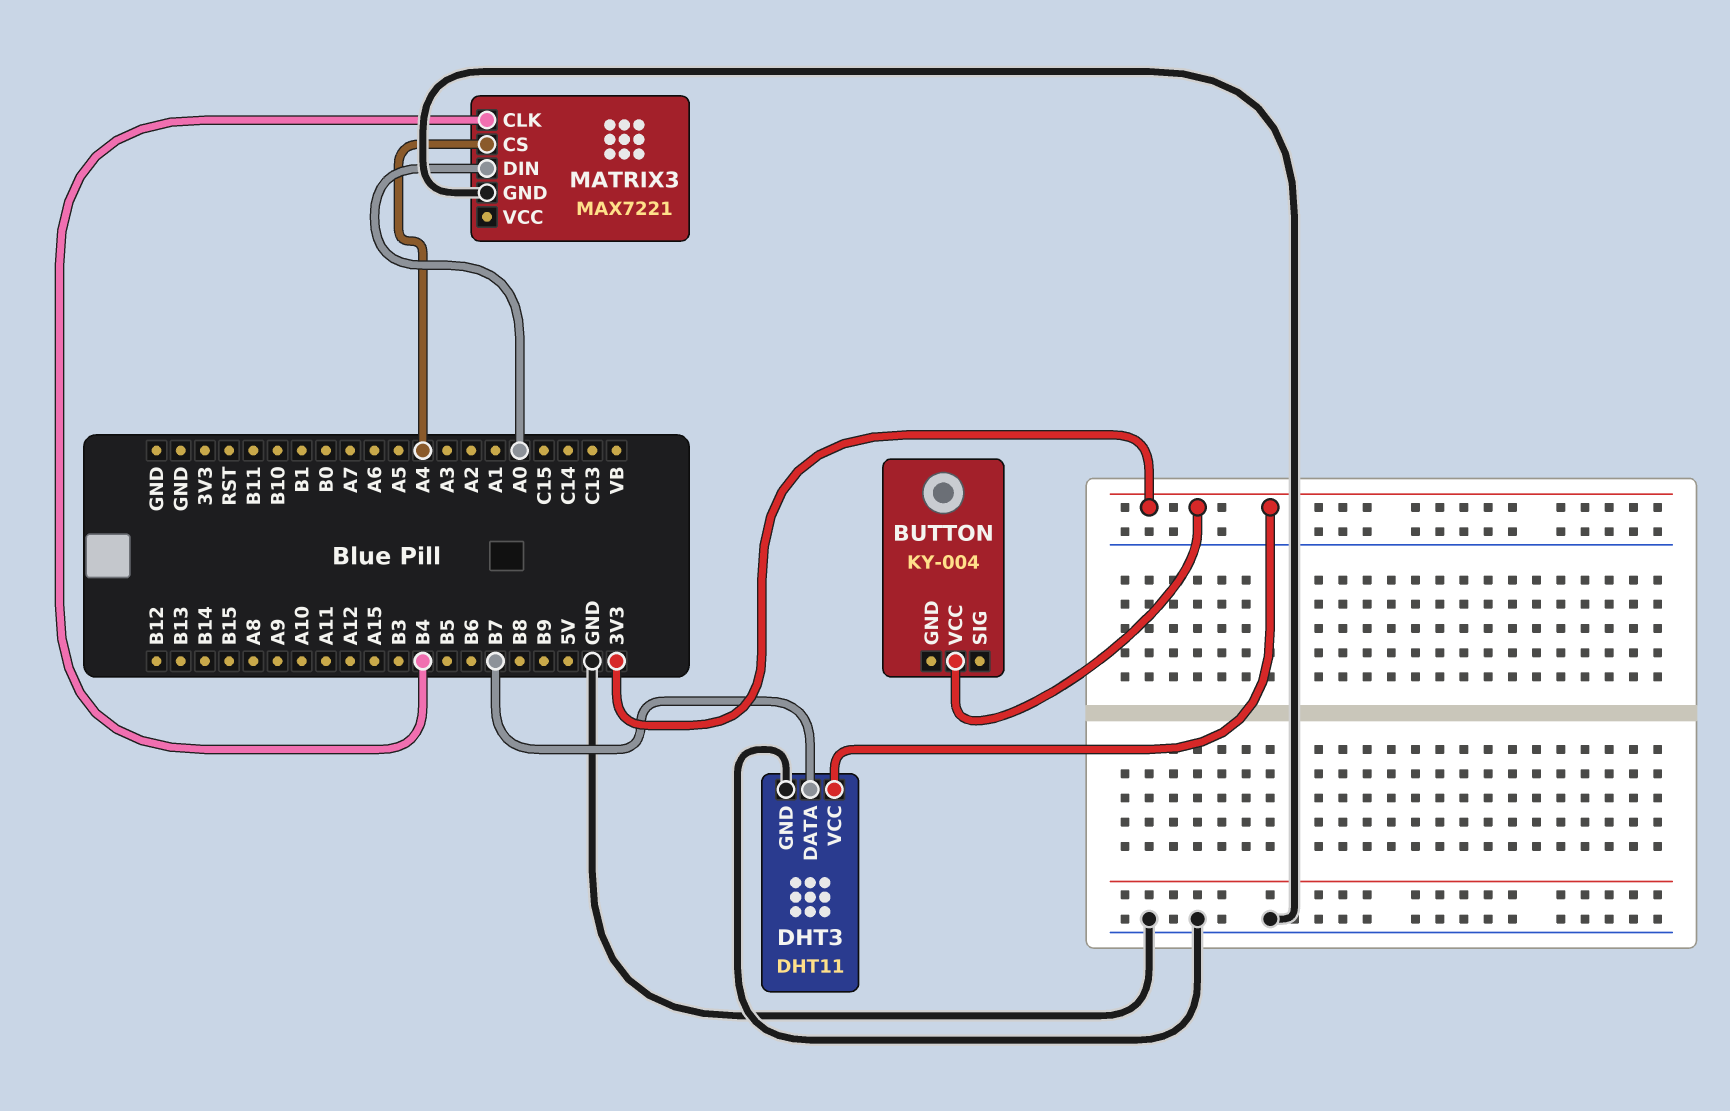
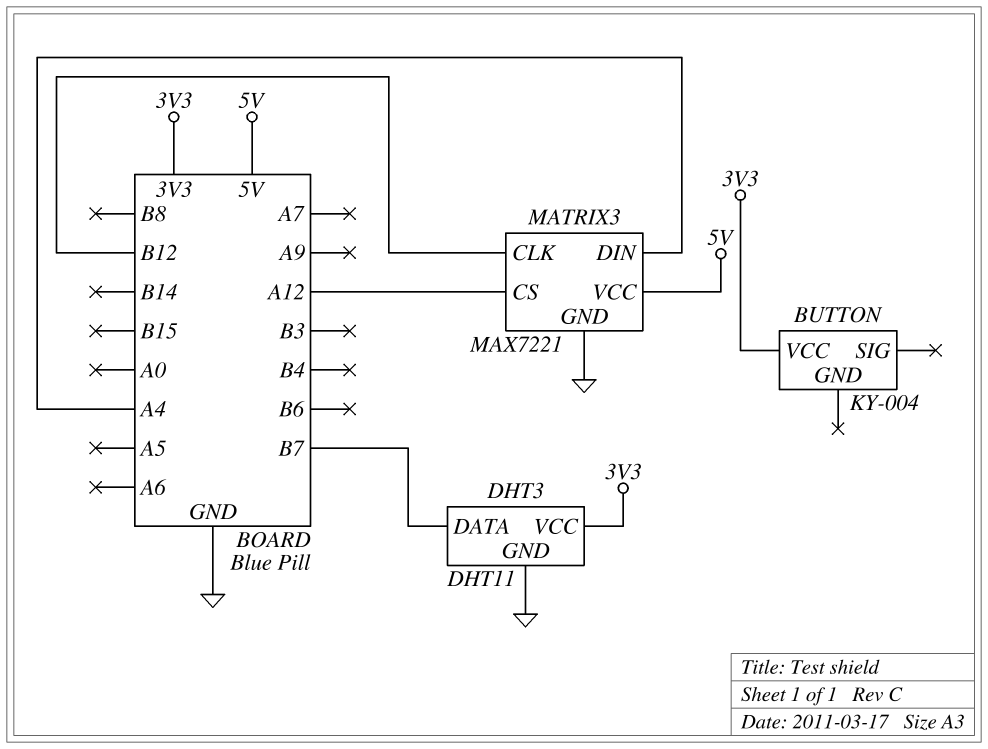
MATRIX3 pin CLK: B4 -> B12
MATRIX3 pin CS: A4 -> A12
MATRIX3 pin DIN: A0 -> A4
MATRIX3 pin VCC: none -> 5V

